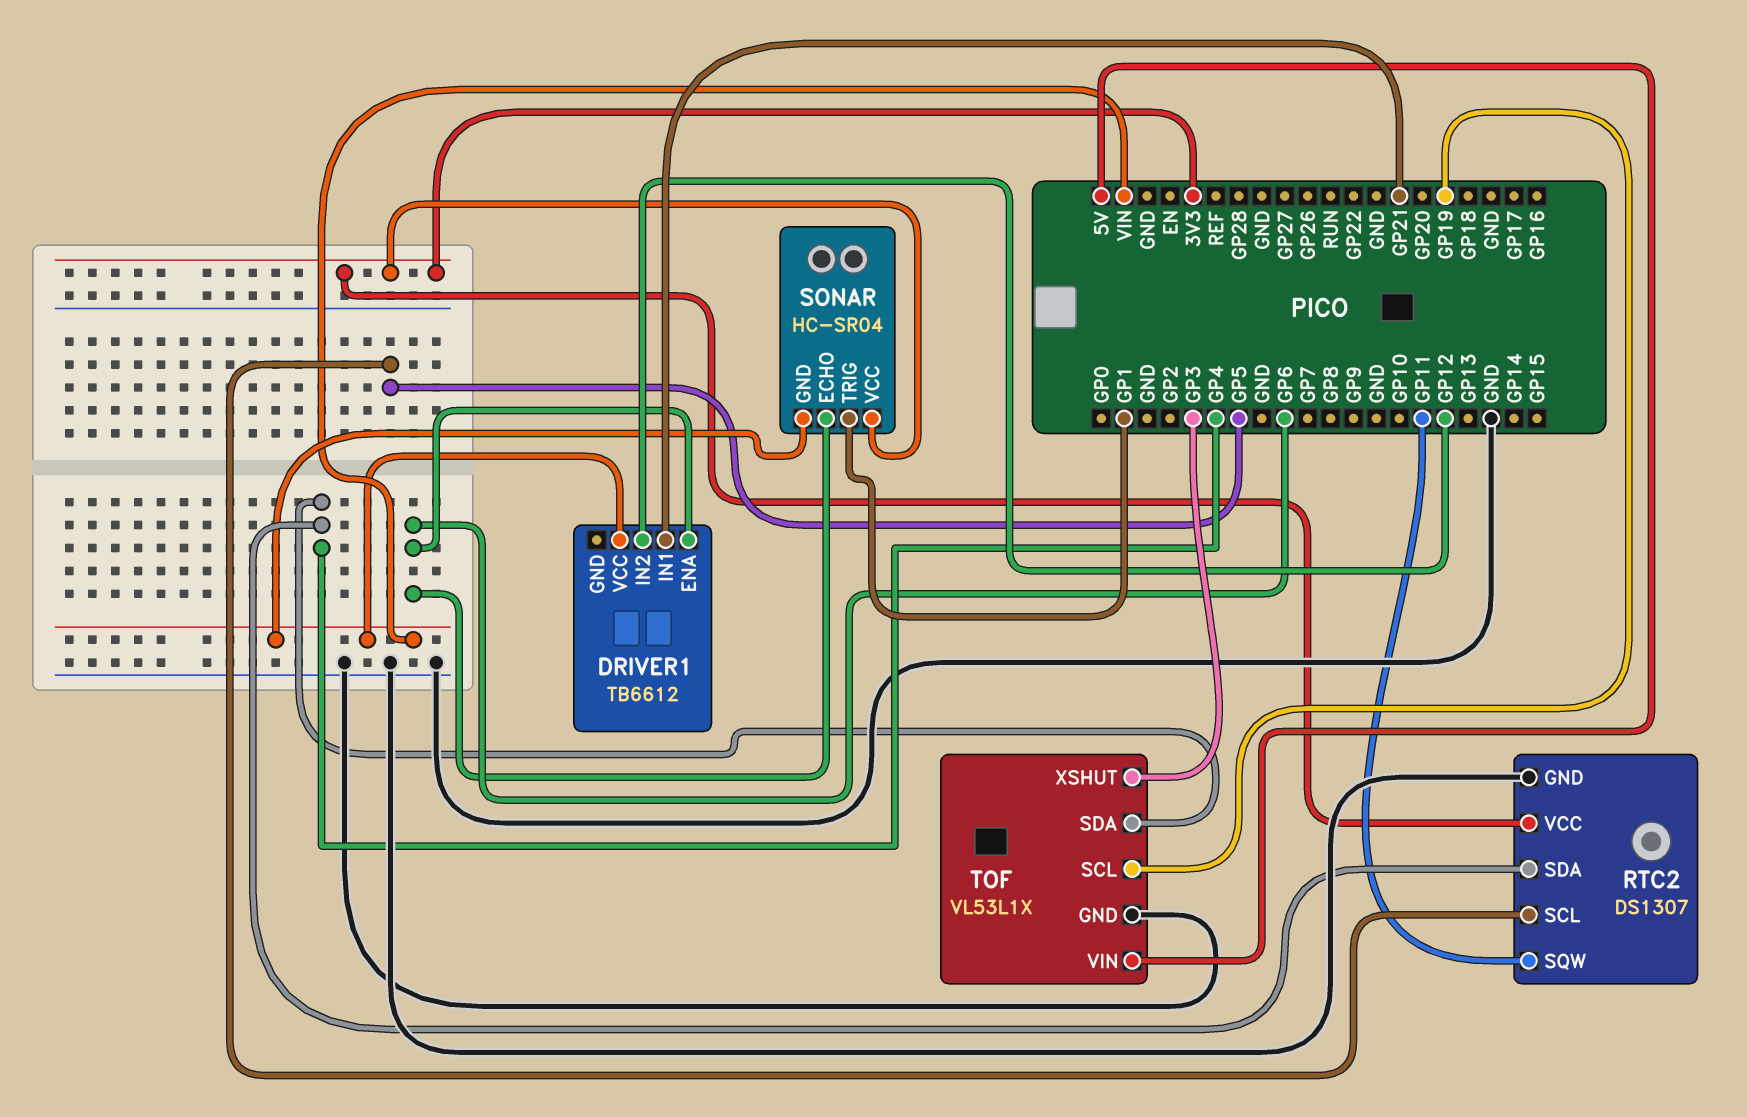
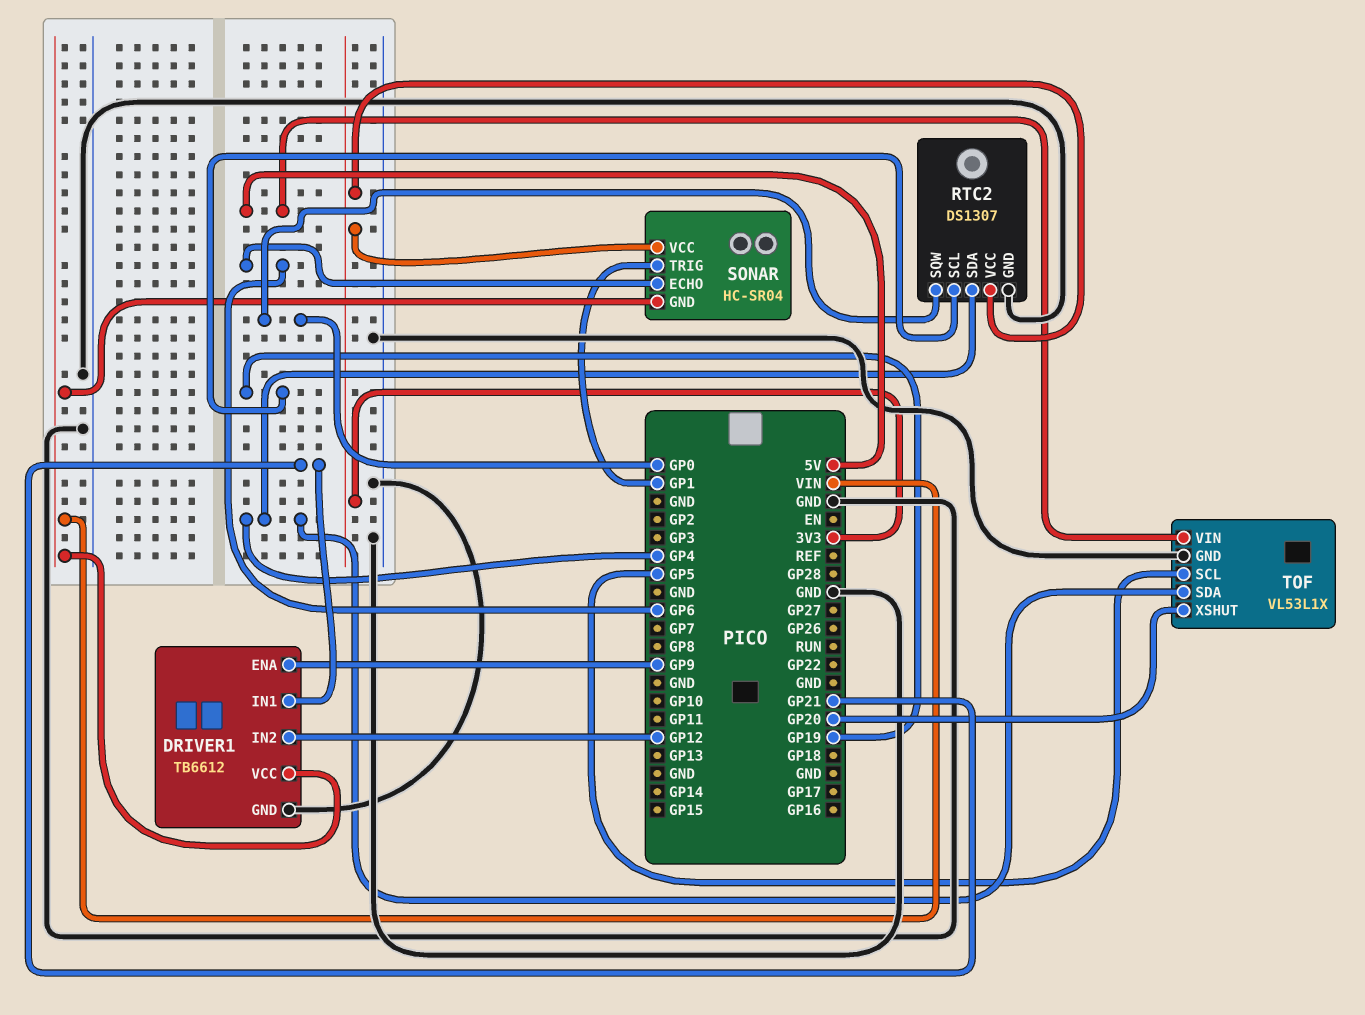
DRIVER1 pin ENA: GP6 -> GP9
DRIVER1 pin GND: none -> GND
RTC2 pin SCL: GP5 -> GP19
RTC2 pin SQW: GP11 -> GP0
TOF pin SCL: GP19 -> GP5
TOF pin XSHUT: GP3 -> GP20

